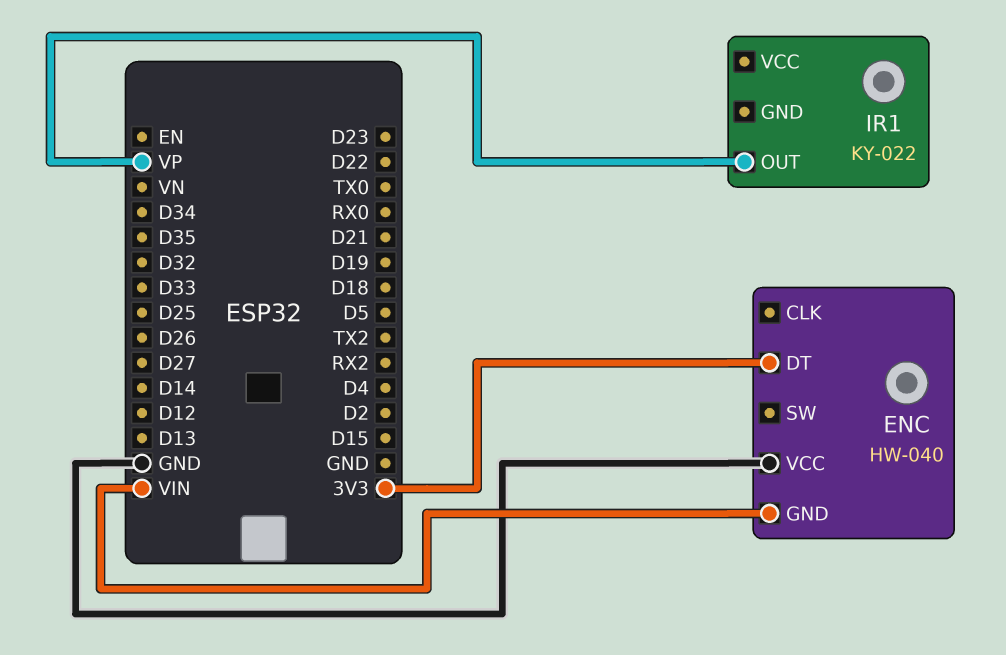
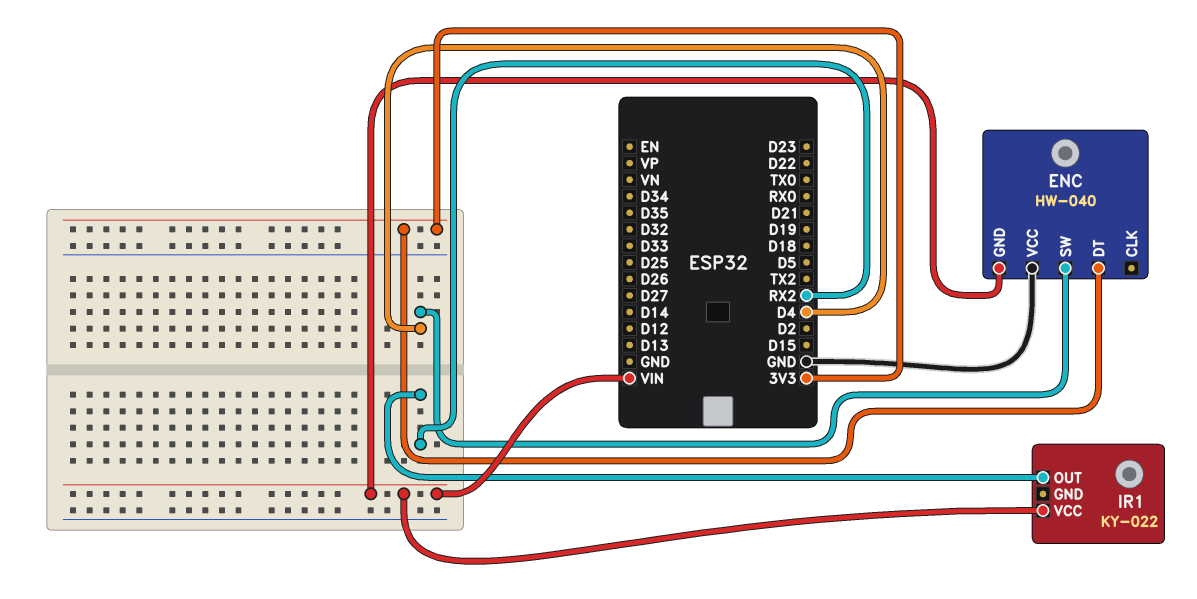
ENC pin SW: none -> D4
IR1 pin OUT: VP -> RX2
IR1 pin VCC: none -> VIN

